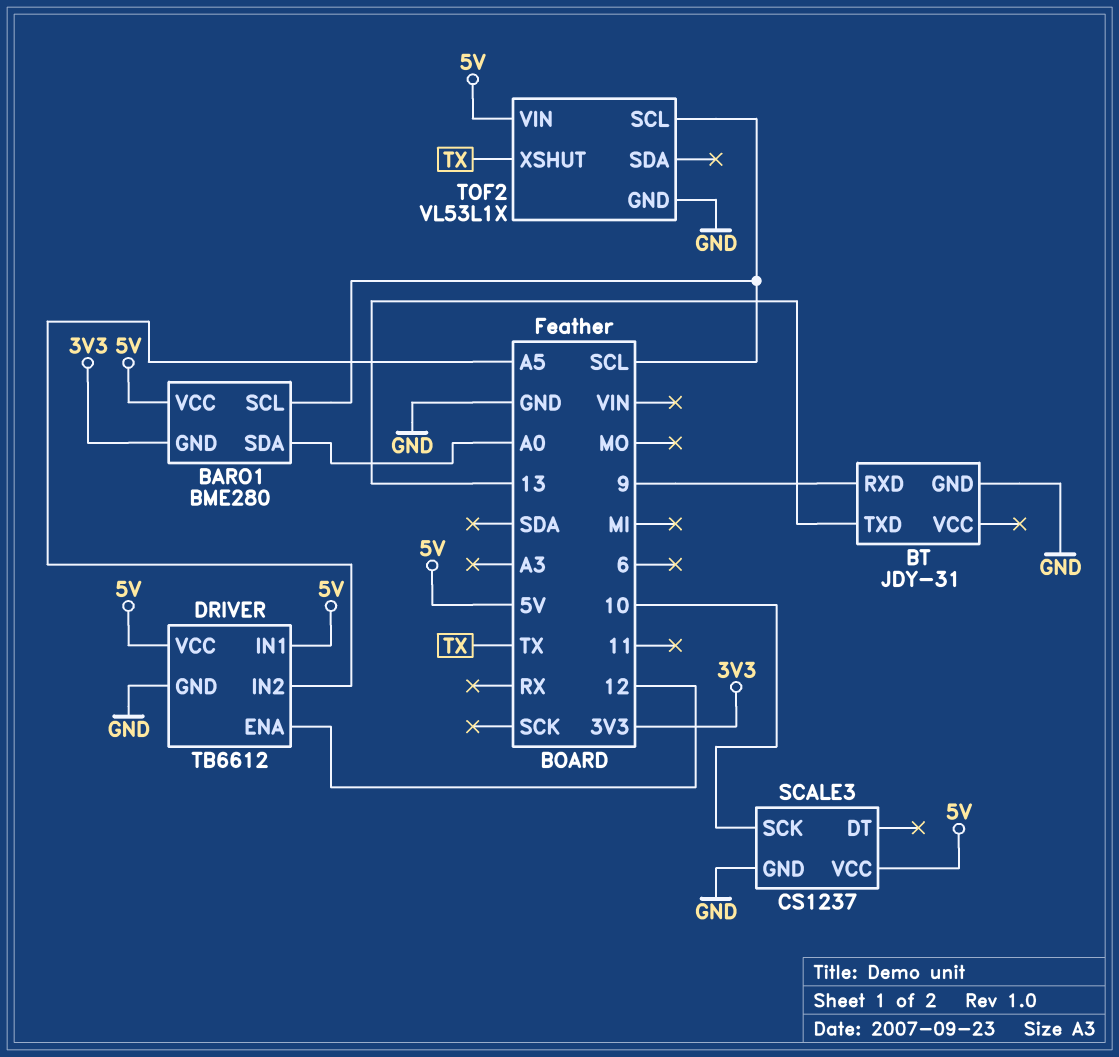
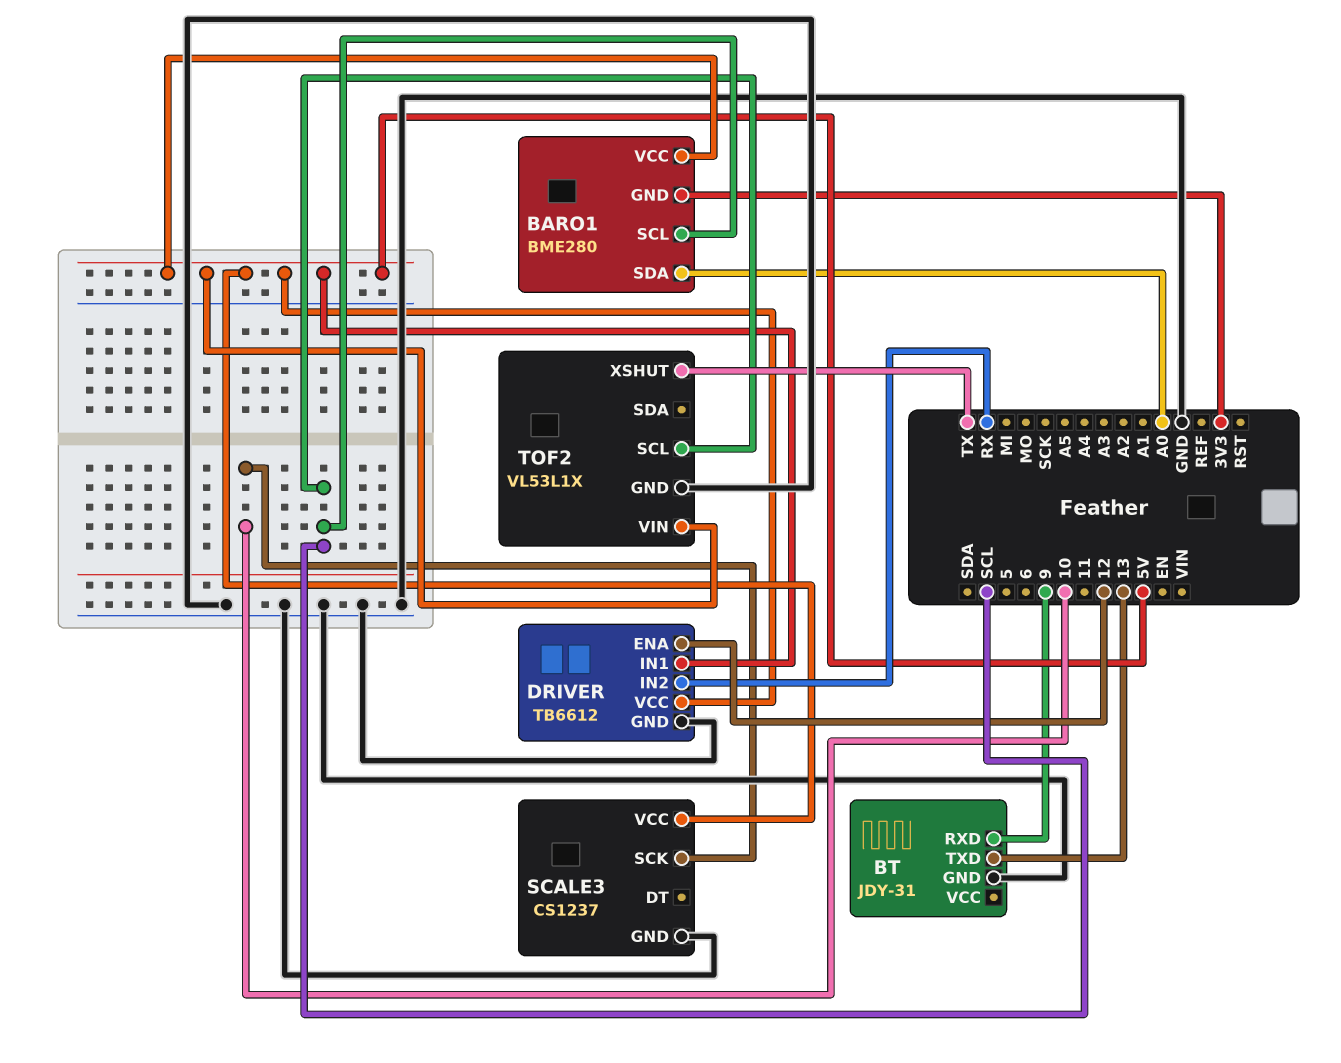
DRIVER pin IN2: A5 -> RX

